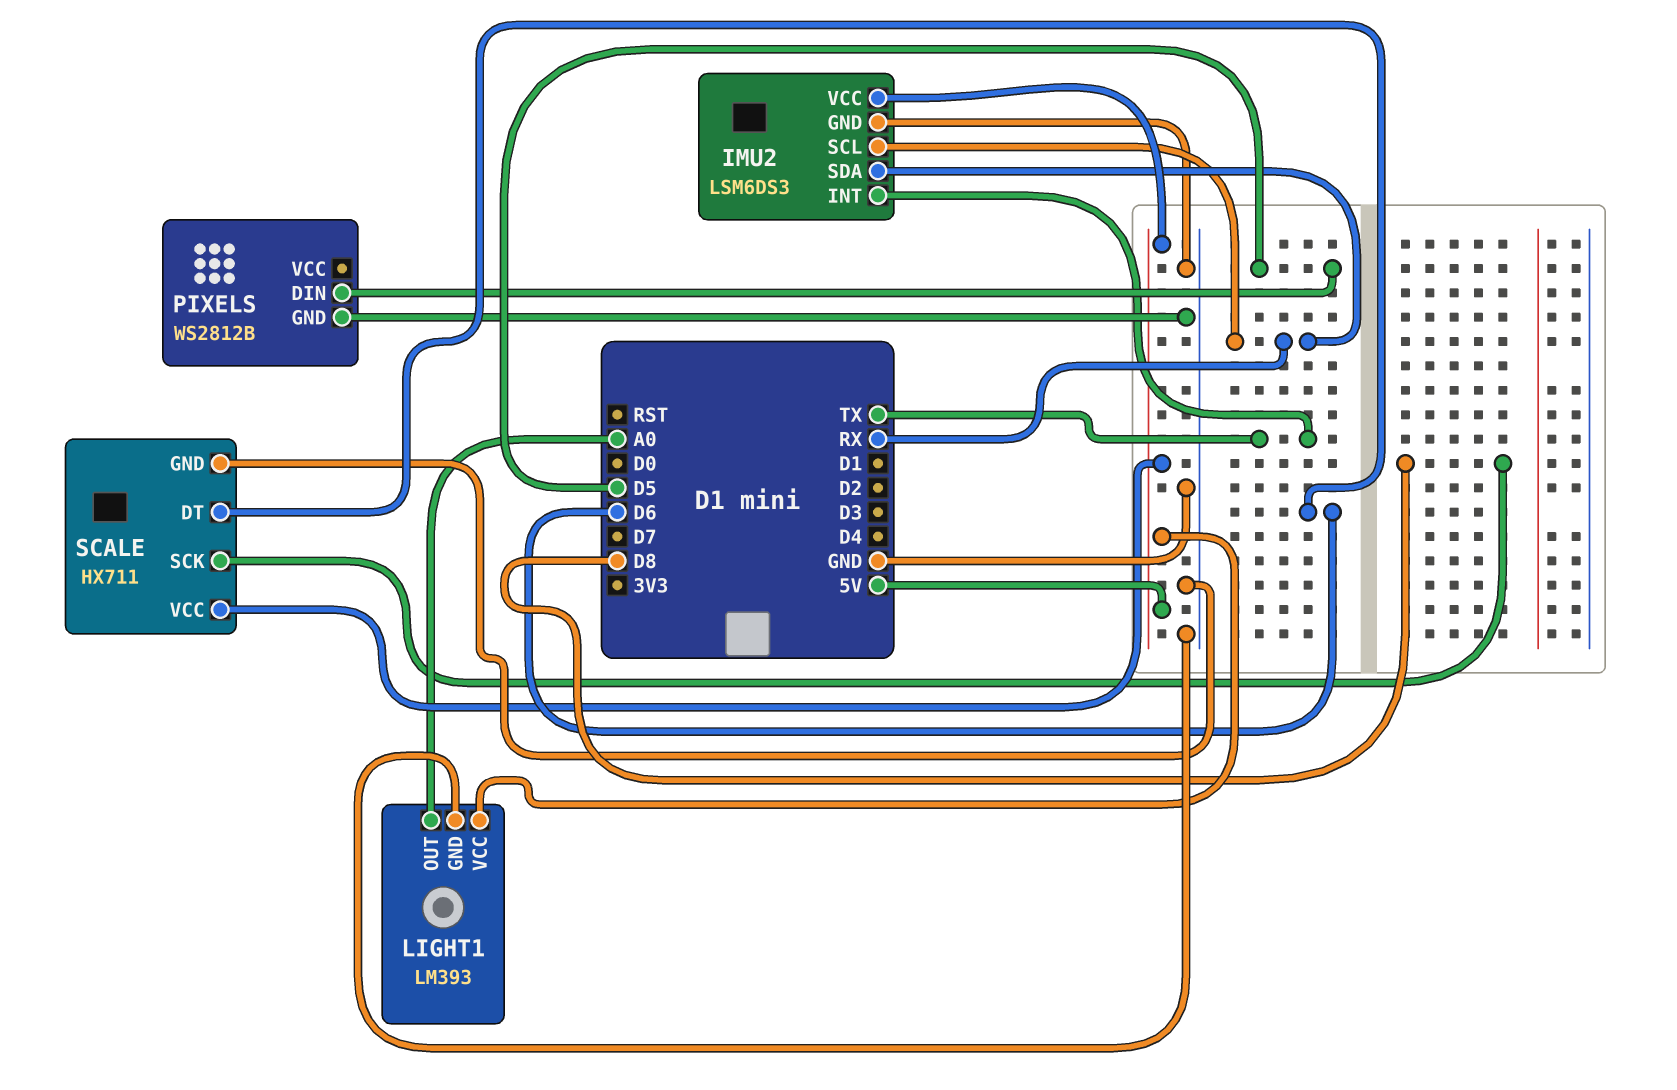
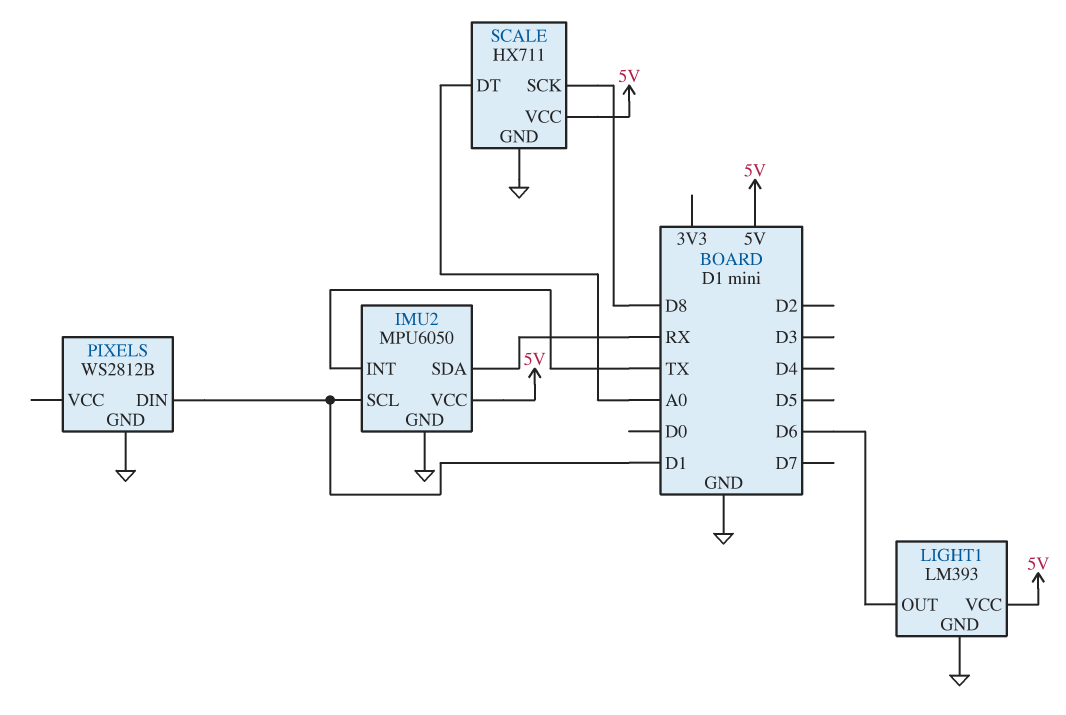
IMU2: LSM6DS3 -> MPU6050
IMU2 pin SCL: RX -> D1
LIGHT1 pin OUT: A0 -> D6
PIXELS pin DIN: D5 -> D1
SCALE pin DT: D6 -> A0

